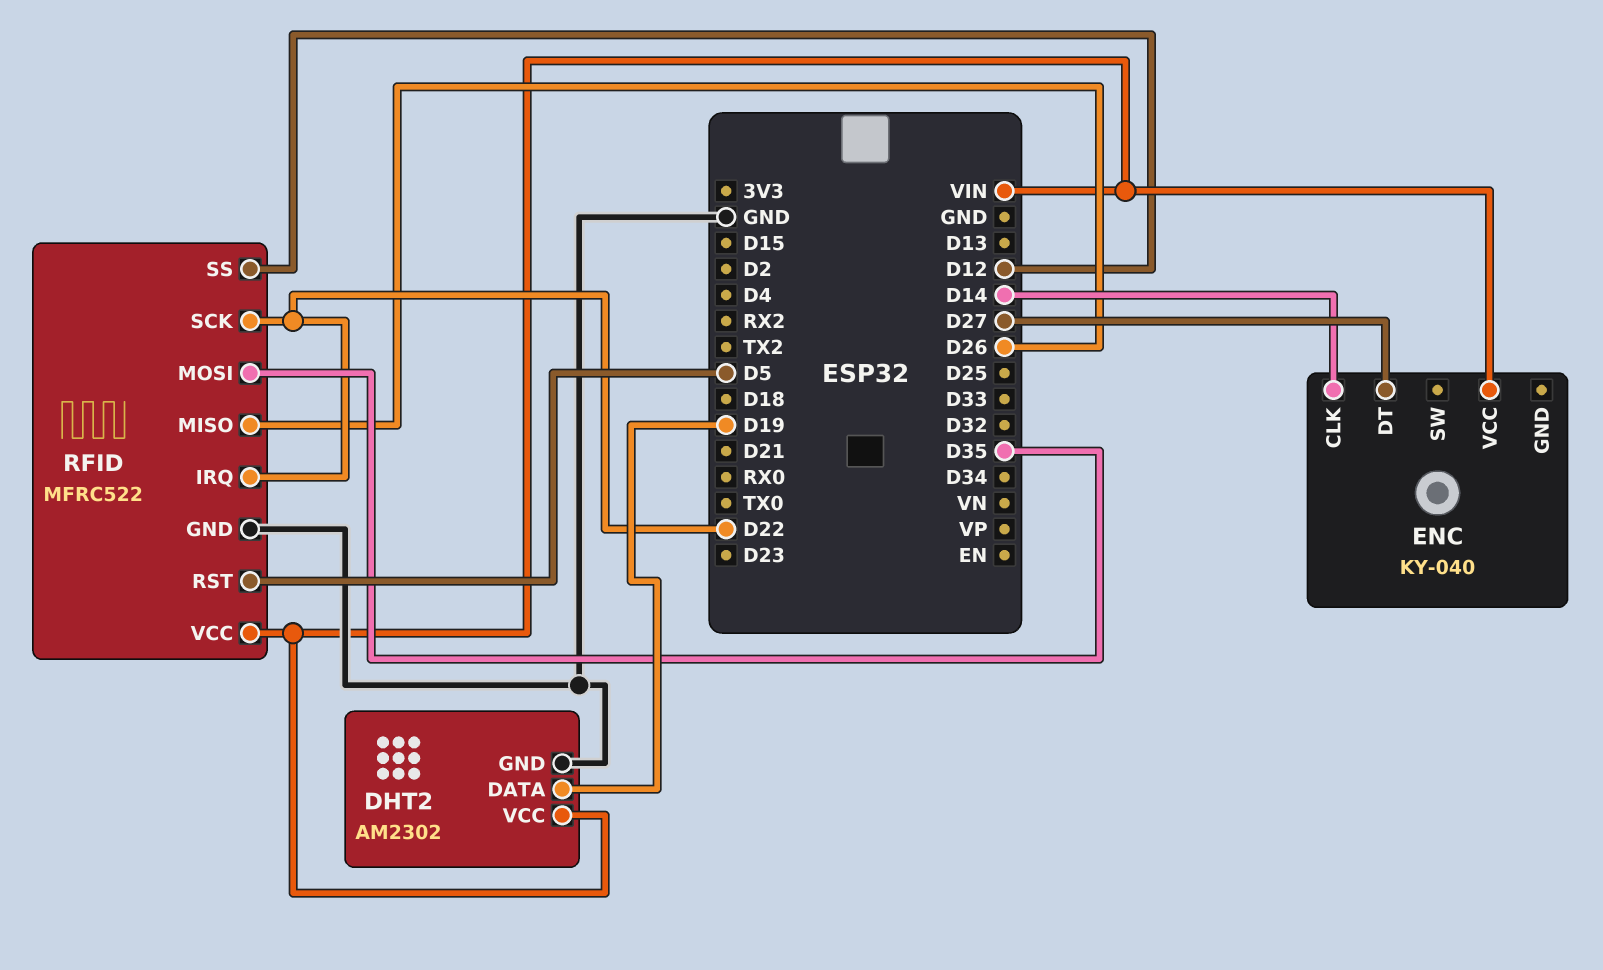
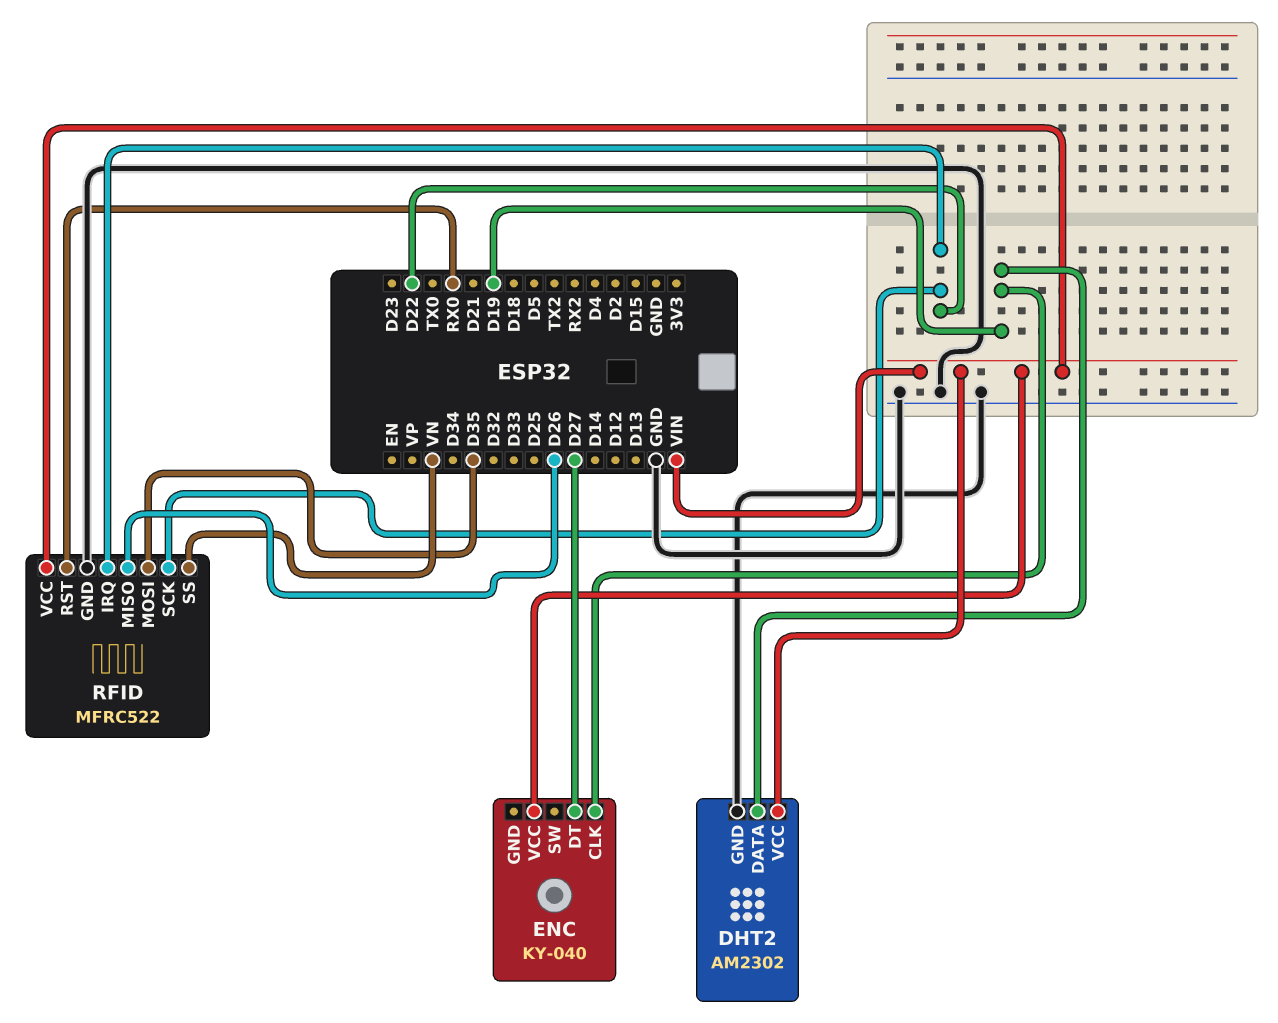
ENC pin CLK: D14 -> D19
RFID pin RST: D5 -> RX0
RFID pin SS: D12 -> VN

